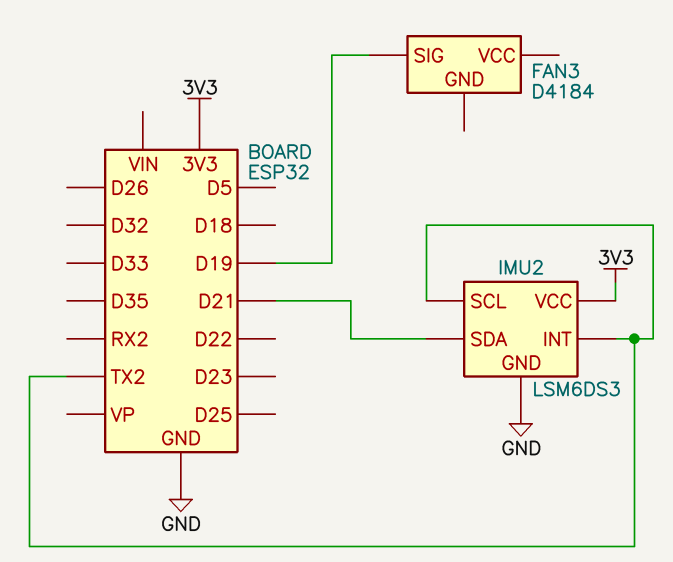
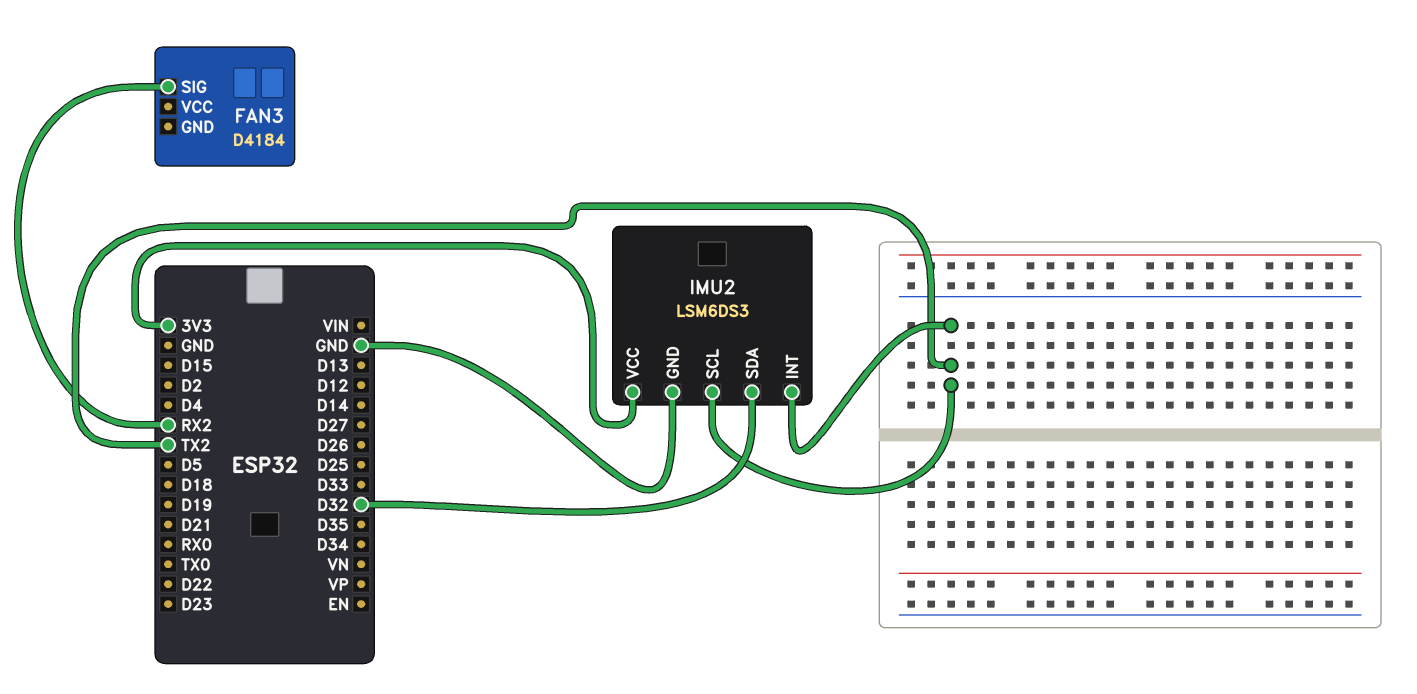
FAN3 pin SIG: D19 -> RX2
IMU2 pin SDA: D21 -> D32

